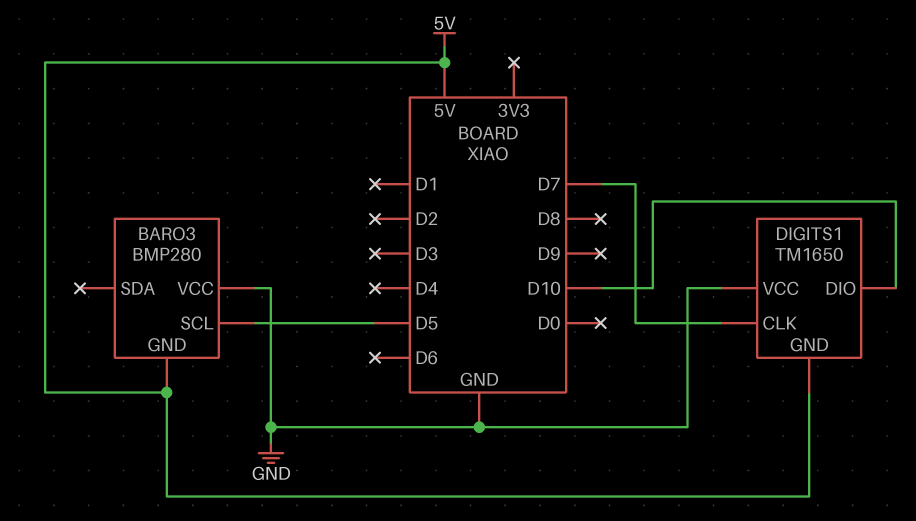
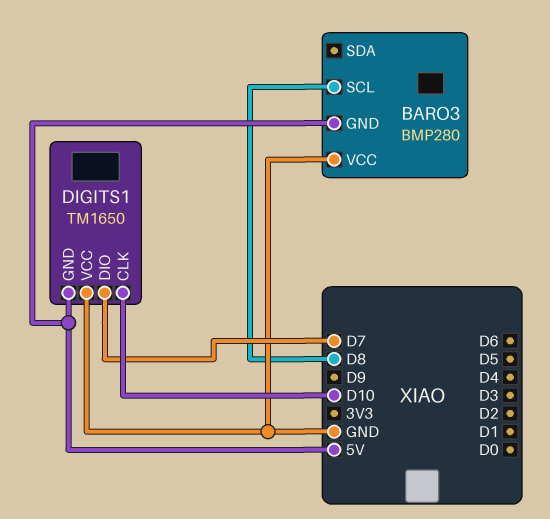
BARO3 pin SCL: D5 -> D8
DIGITS1 pin CLK: D7 -> D10
DIGITS1 pin DIO: D10 -> D7

